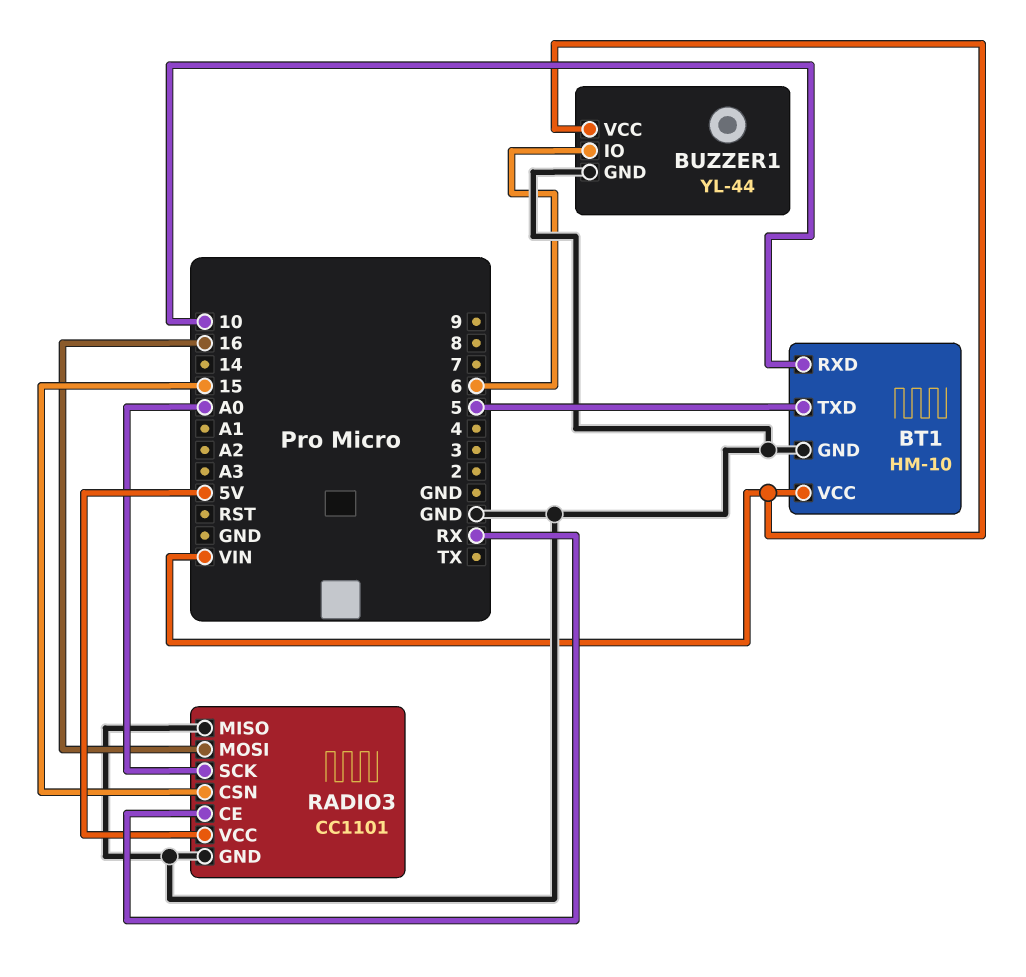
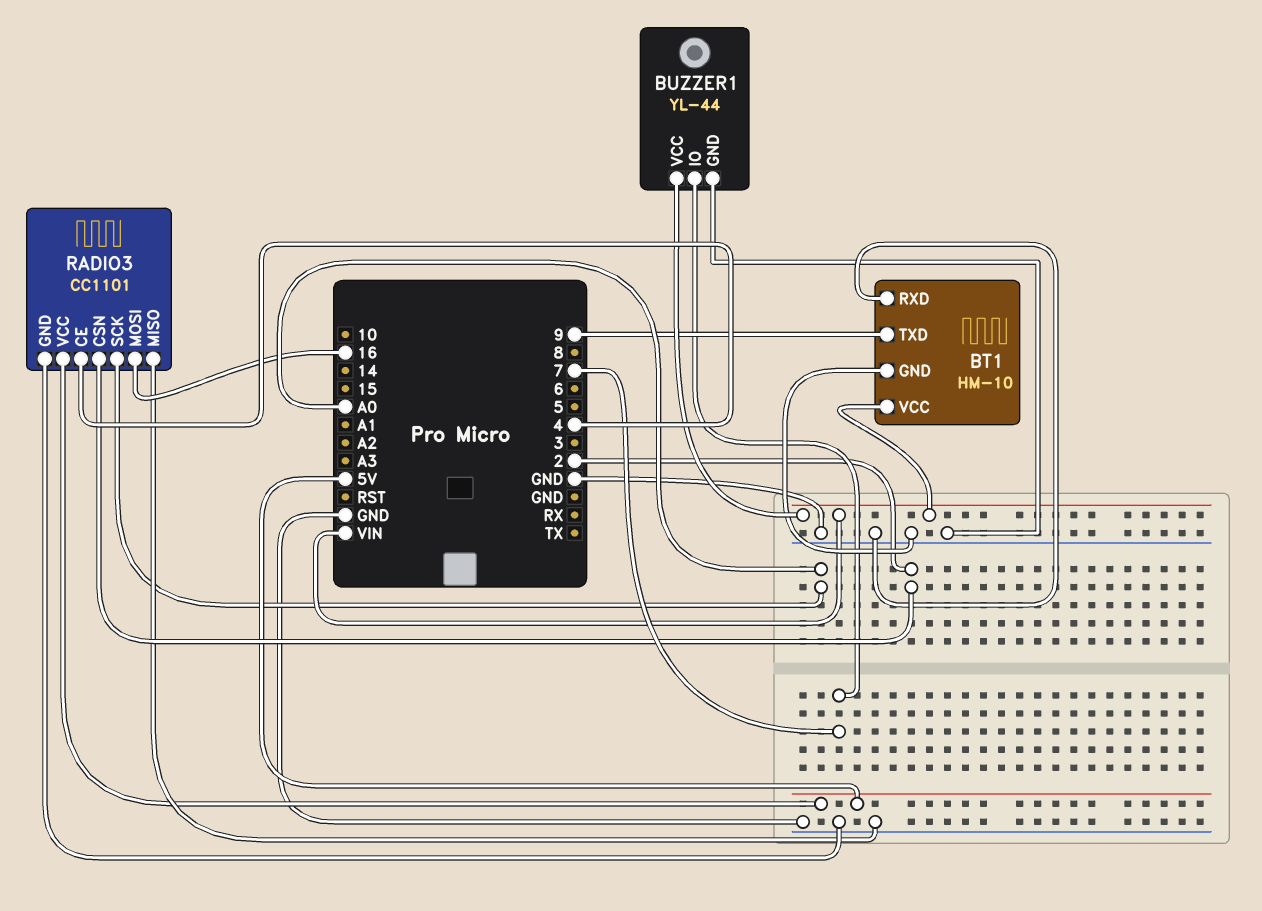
BT1 pin RXD: 10 -> GND
BT1 pin TXD: 5 -> 9
BUZZER1 pin IO: 6 -> 7
RADIO3 pin CE: RX -> 4
RADIO3 pin CSN: 15 -> 2

